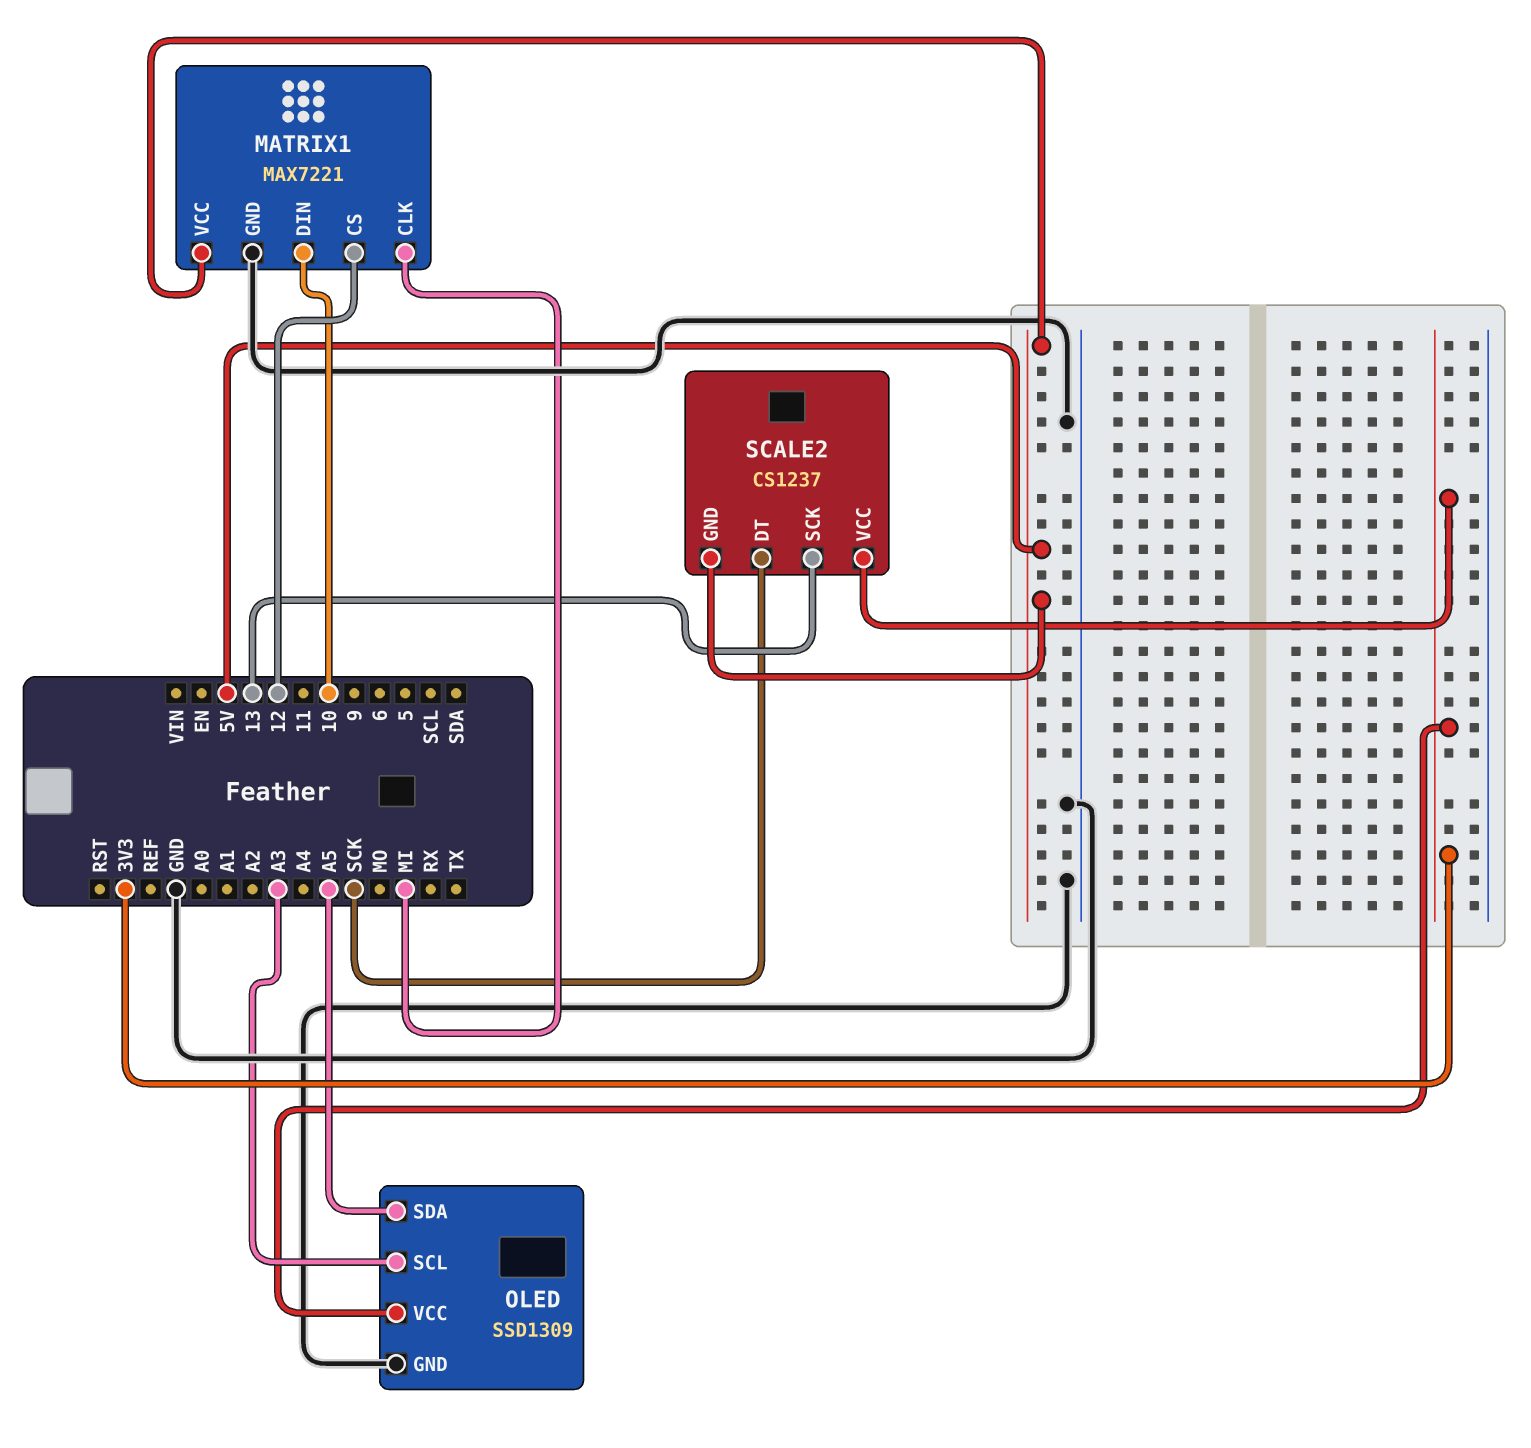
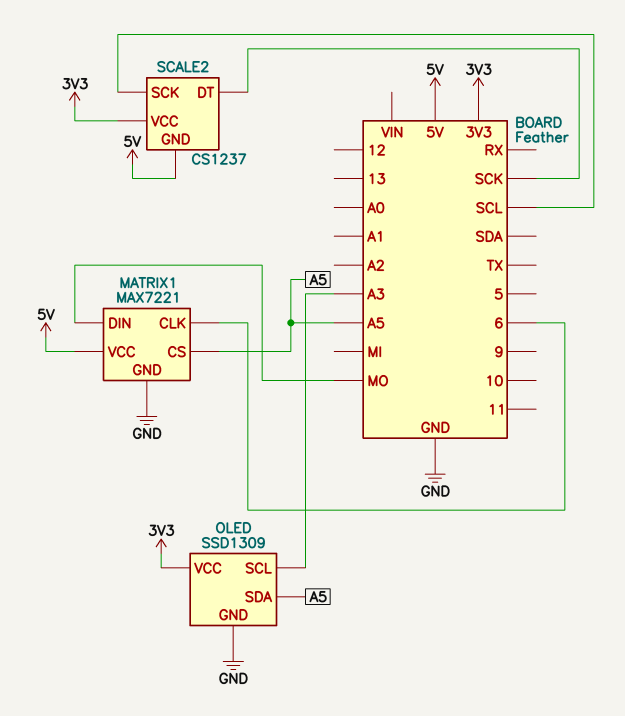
MATRIX1 pin CLK: MI -> 6
MATRIX1 pin CS: 12 -> A5
MATRIX1 pin DIN: 10 -> MO
SCALE2 pin SCK: 13 -> SCL

